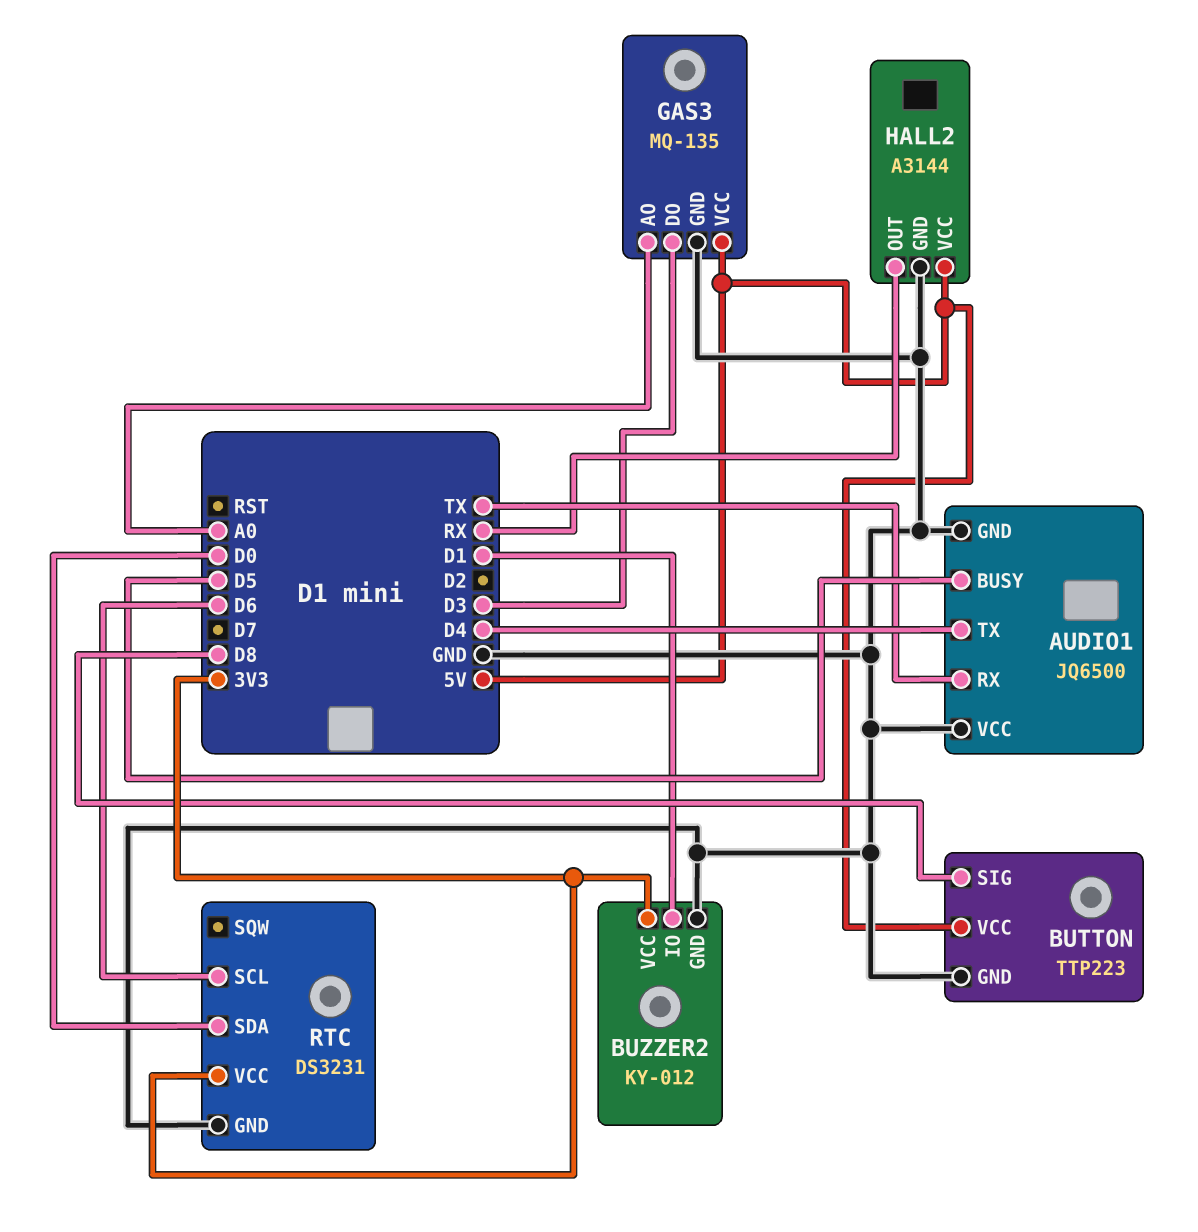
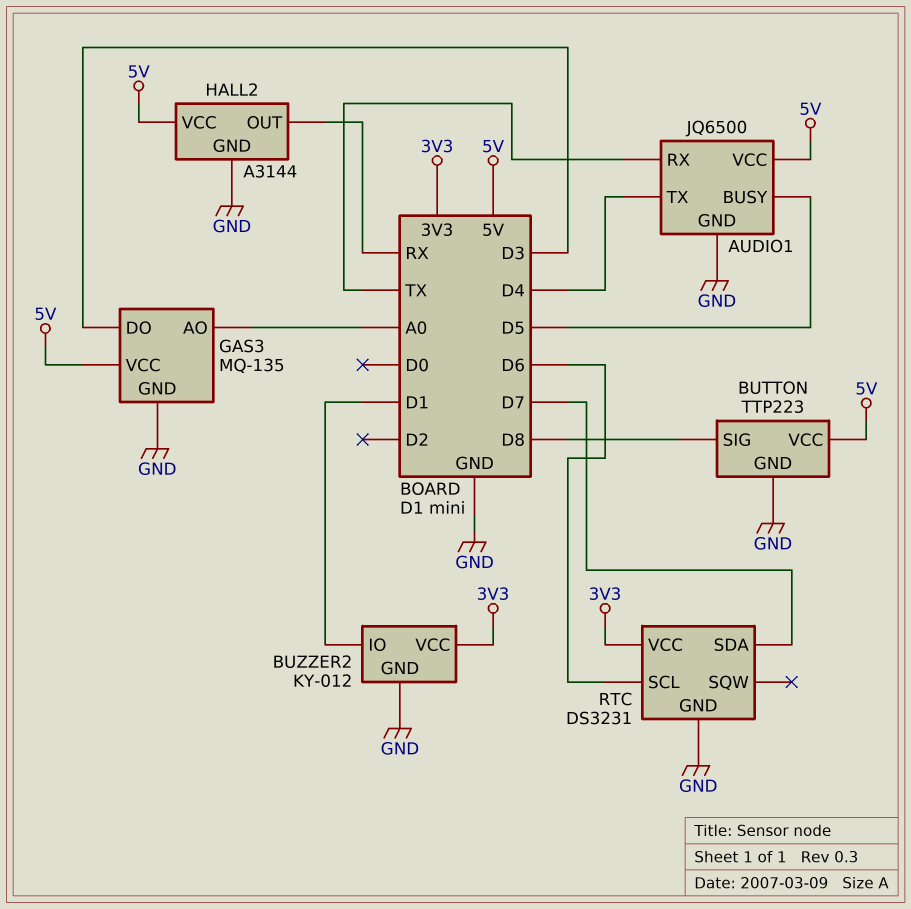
AUDIO1 pin VCC: GND -> 5V
RTC pin SDA: D0 -> D7

